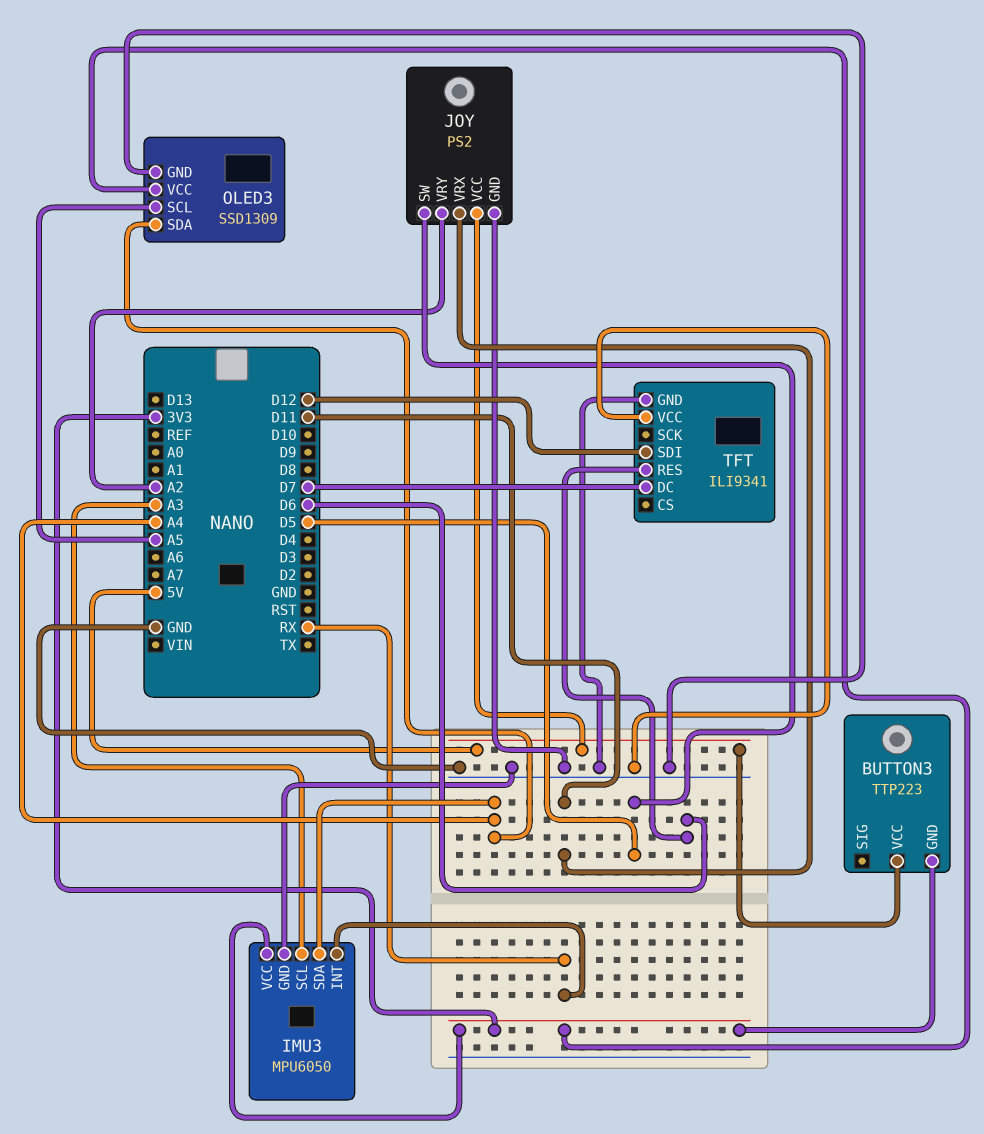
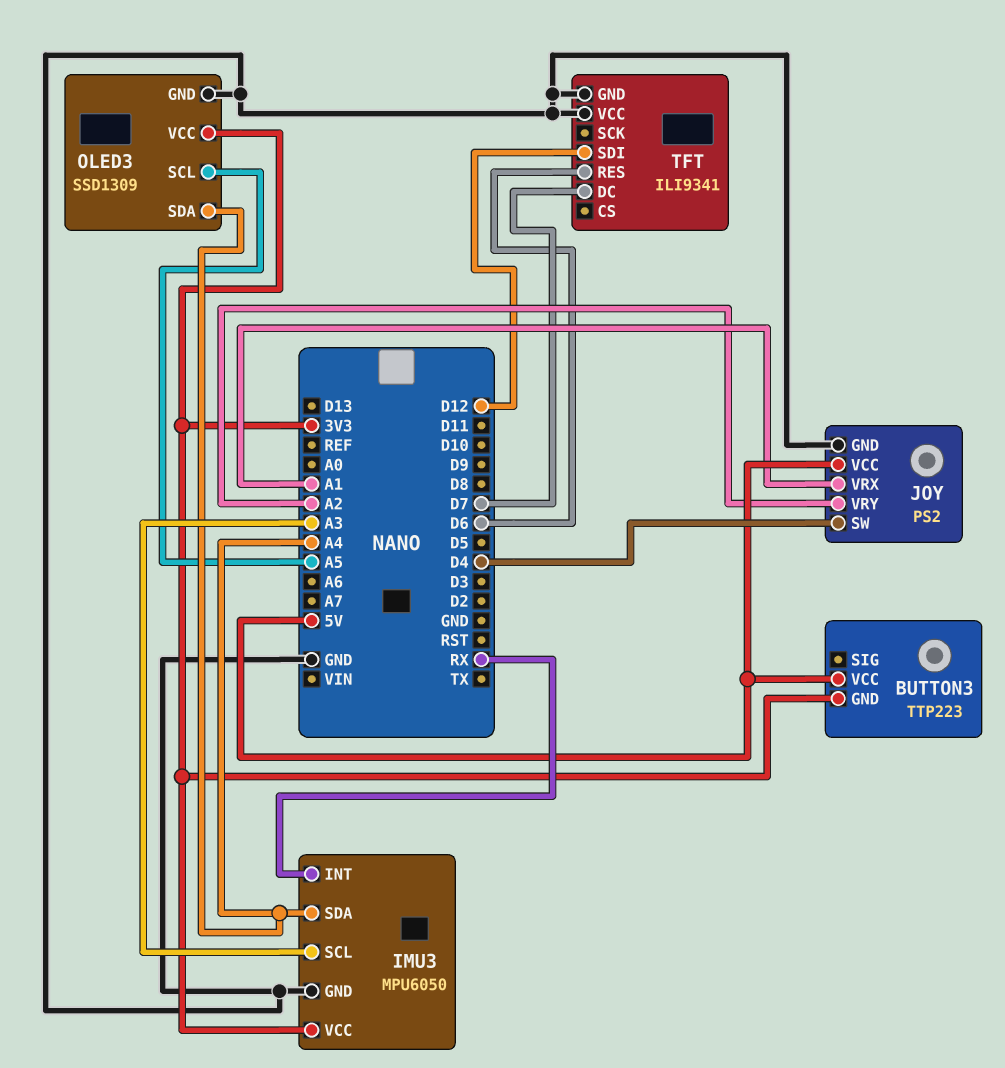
JOY pin SW: D5 -> D4
JOY pin VRX: D11 -> A1

